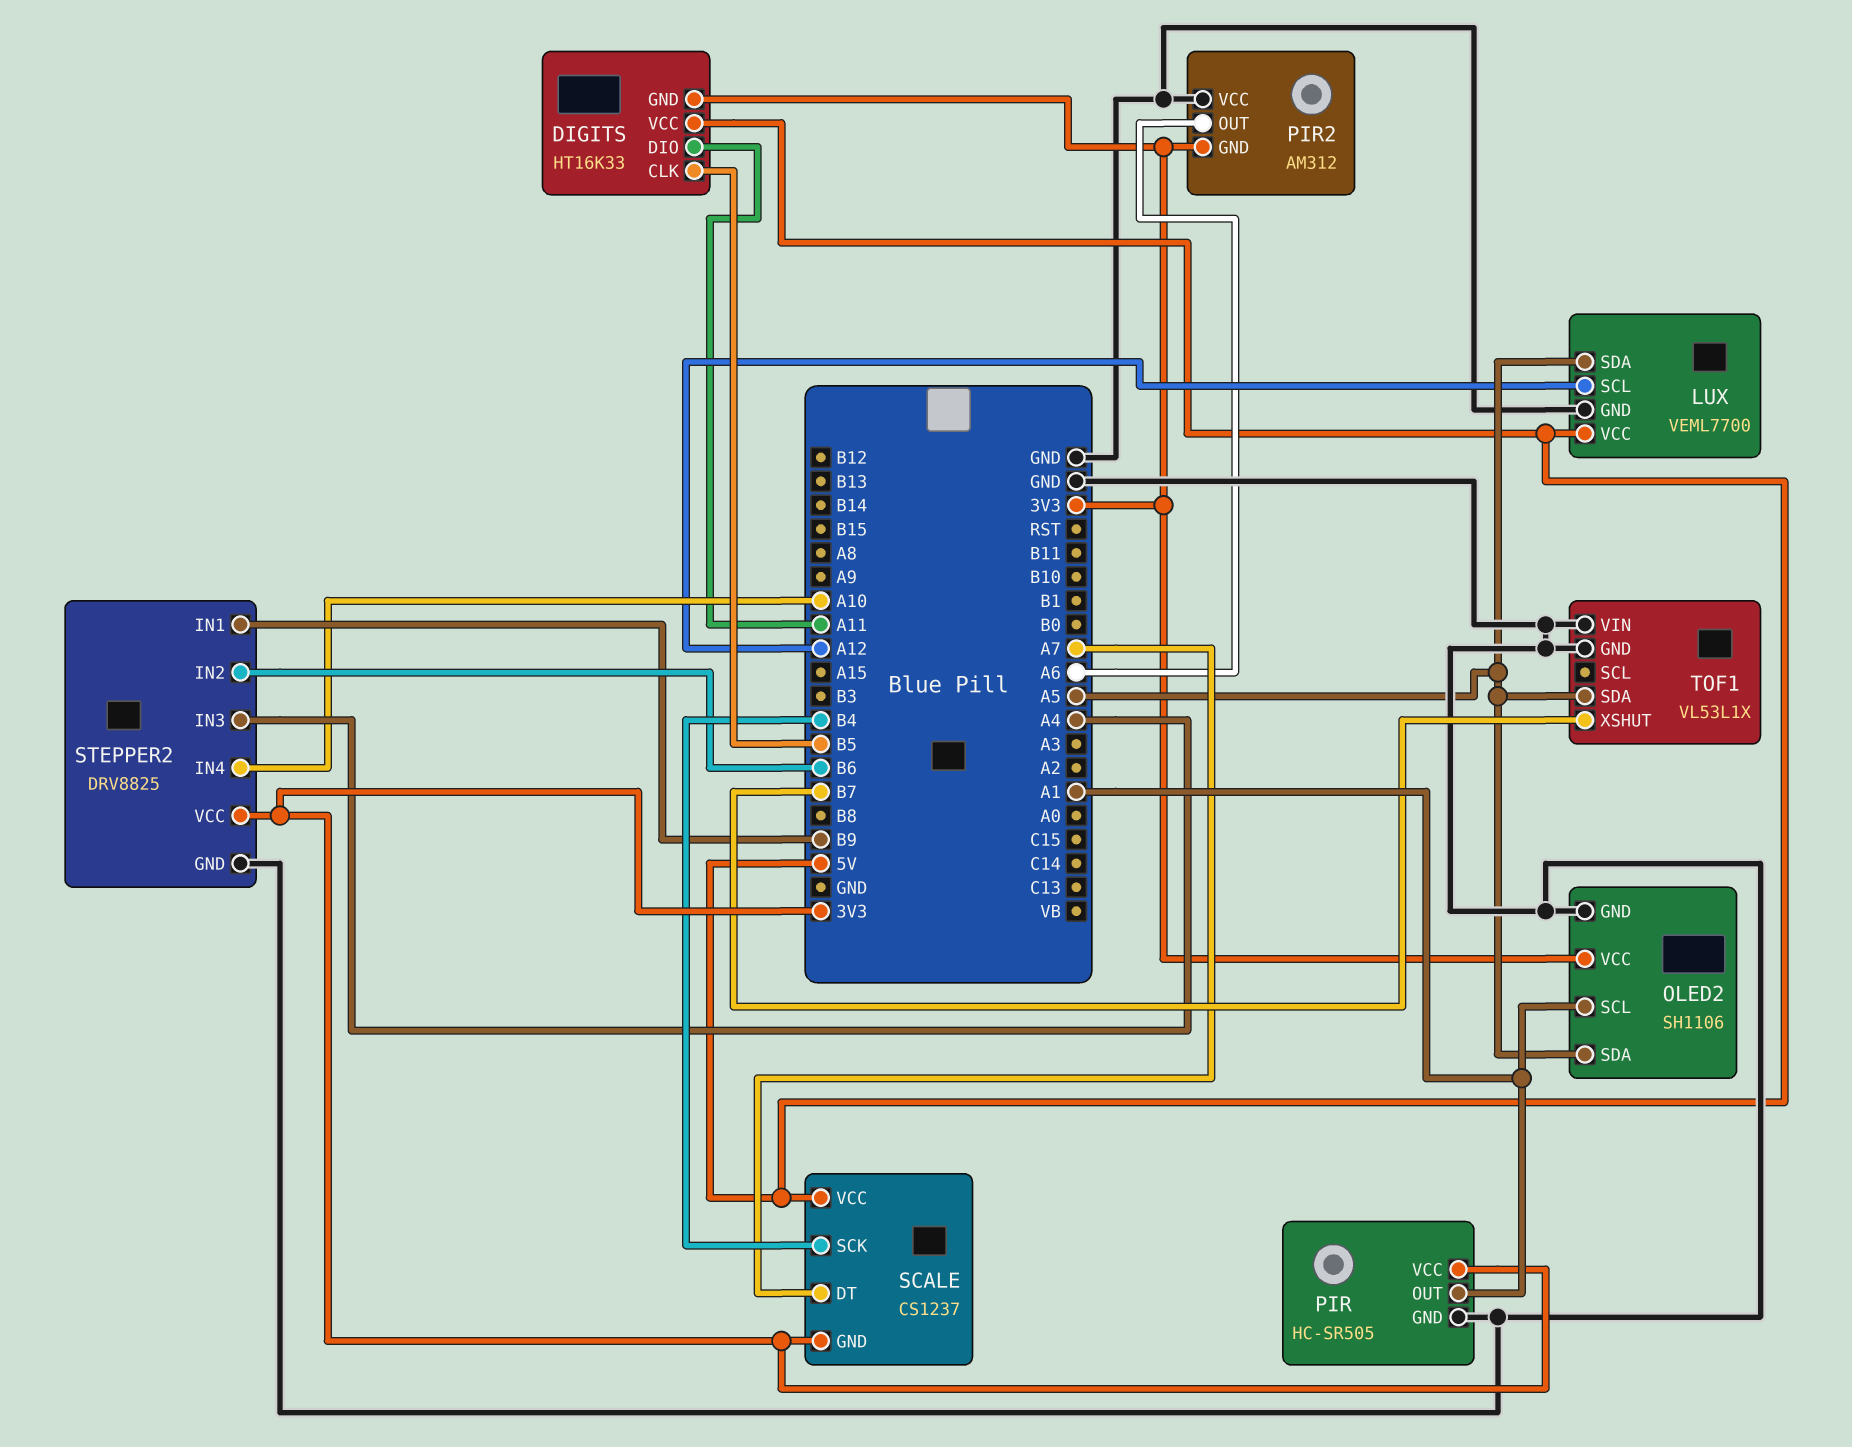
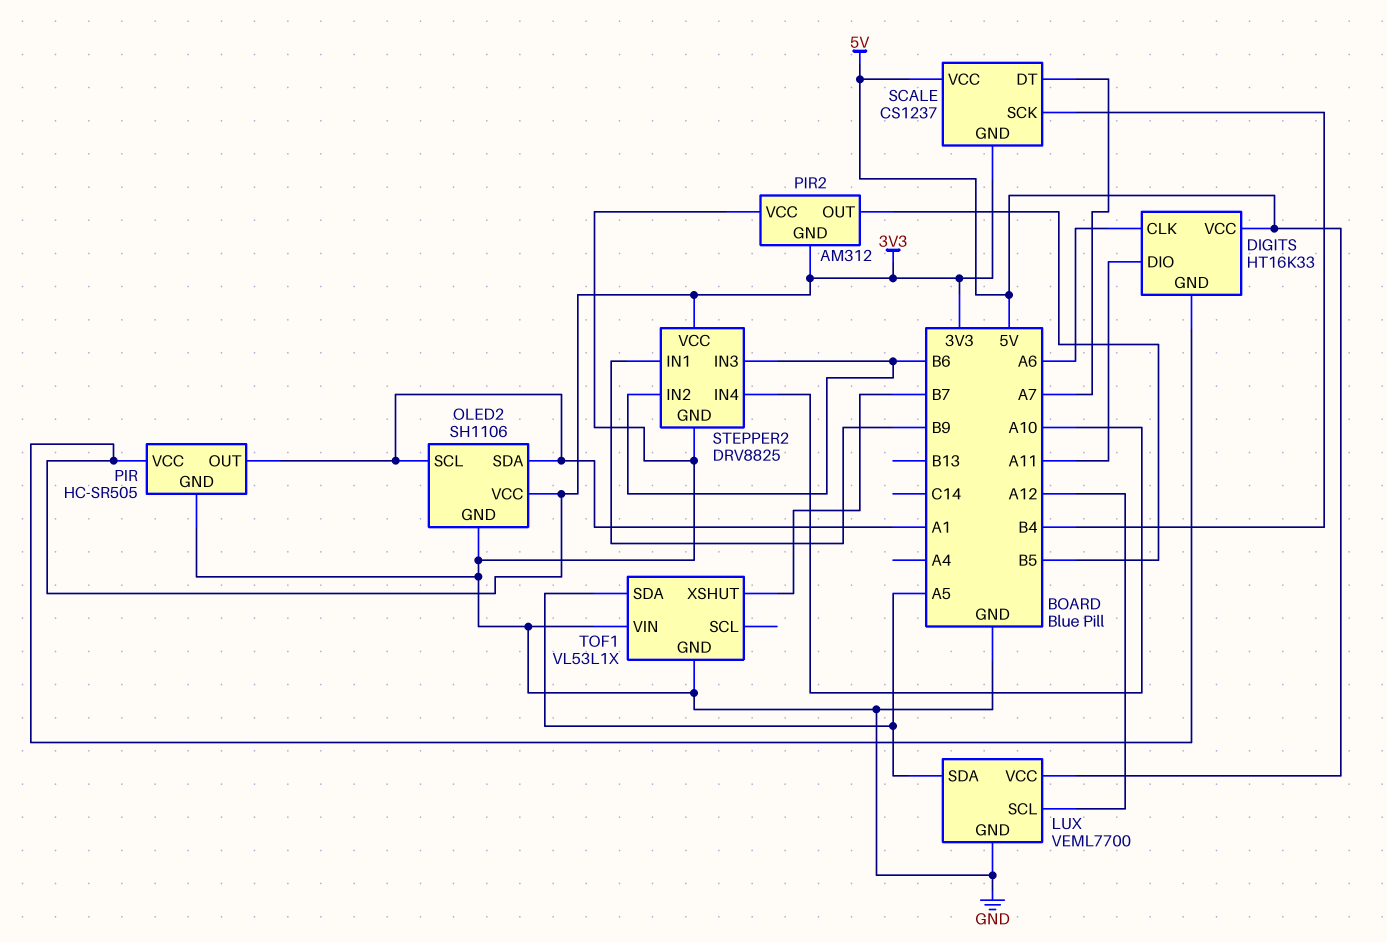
DIGITS pin CLK: B5 -> A6
OLED2 pin SDA: A5 -> A1
PIR2 pin OUT: A6 -> B5
STEPPER2 pin IN3: A4 -> B6

